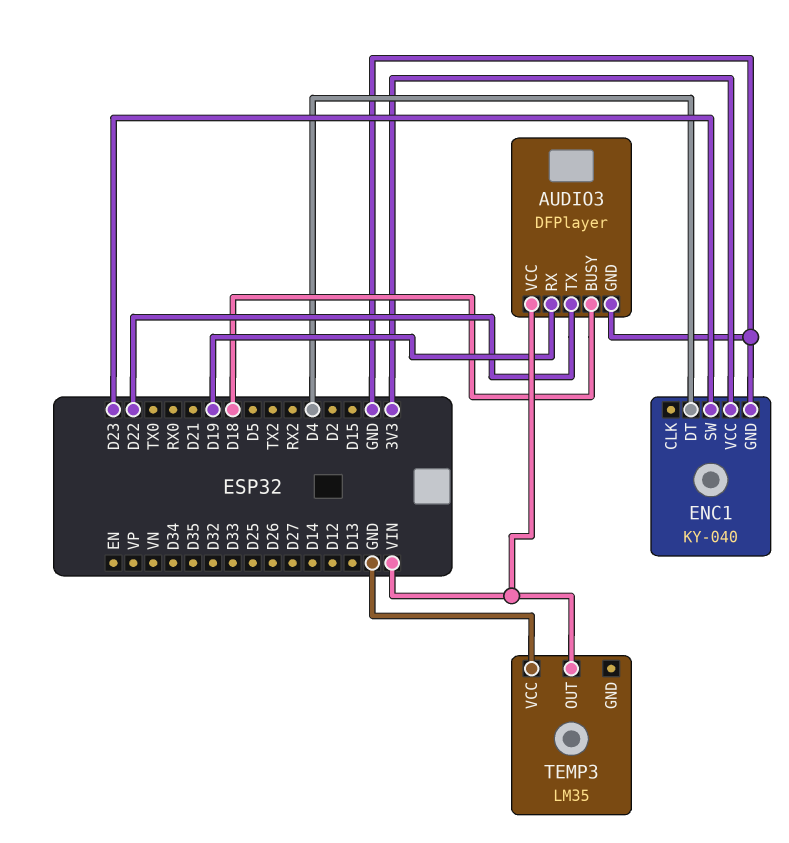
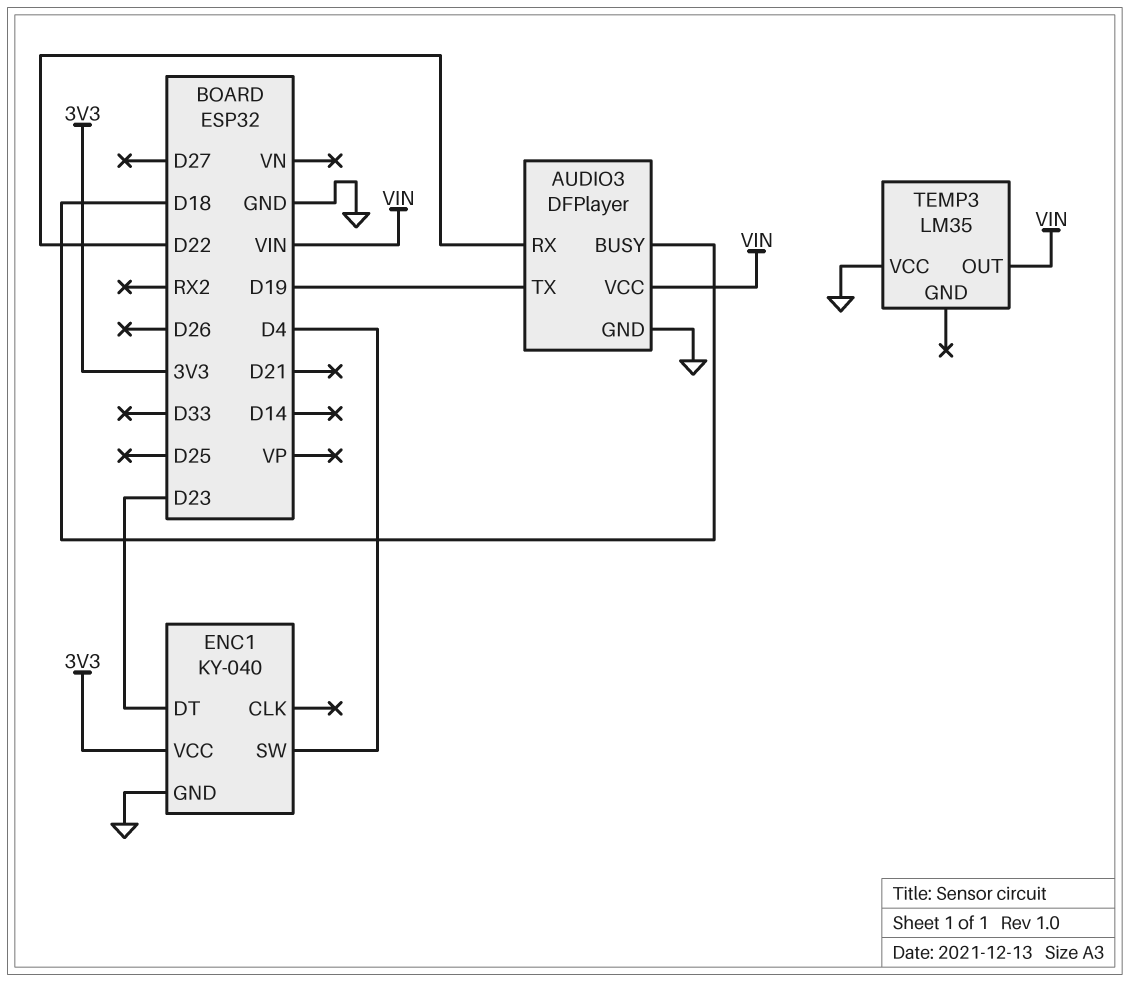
AUDIO3 pin RX: D19 -> D22
AUDIO3 pin TX: D22 -> D19
ENC1 pin DT: D4 -> D23
ENC1 pin SW: D23 -> D4

